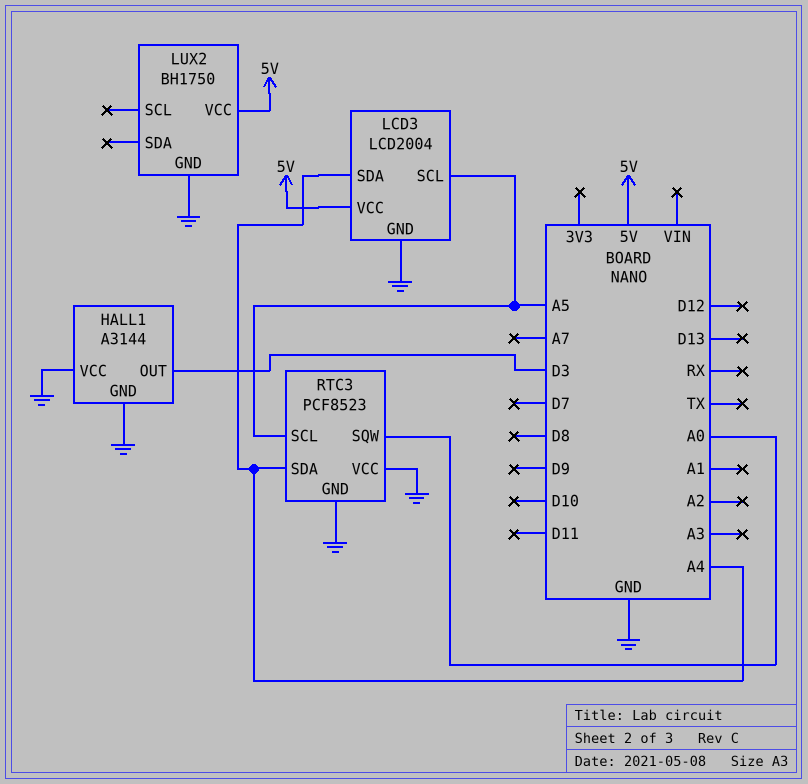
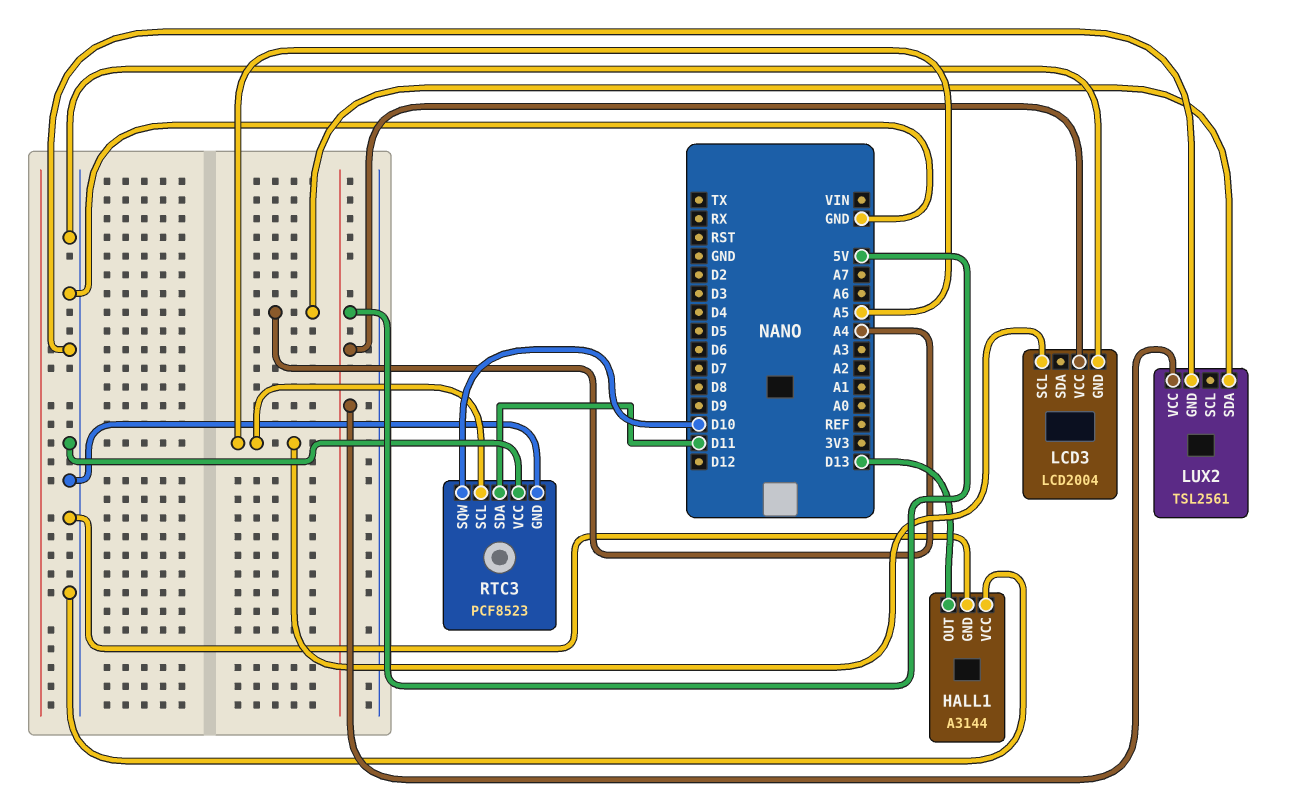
HALL1 pin OUT: D3 -> D13
LCD3 pin SDA: A4 -> none
LUX2: BH1750 -> TSL2561
LUX2 pin SDA: none -> A4
RTC3 pin SDA: A4 -> D11
RTC3 pin SQW: A0 -> D10

